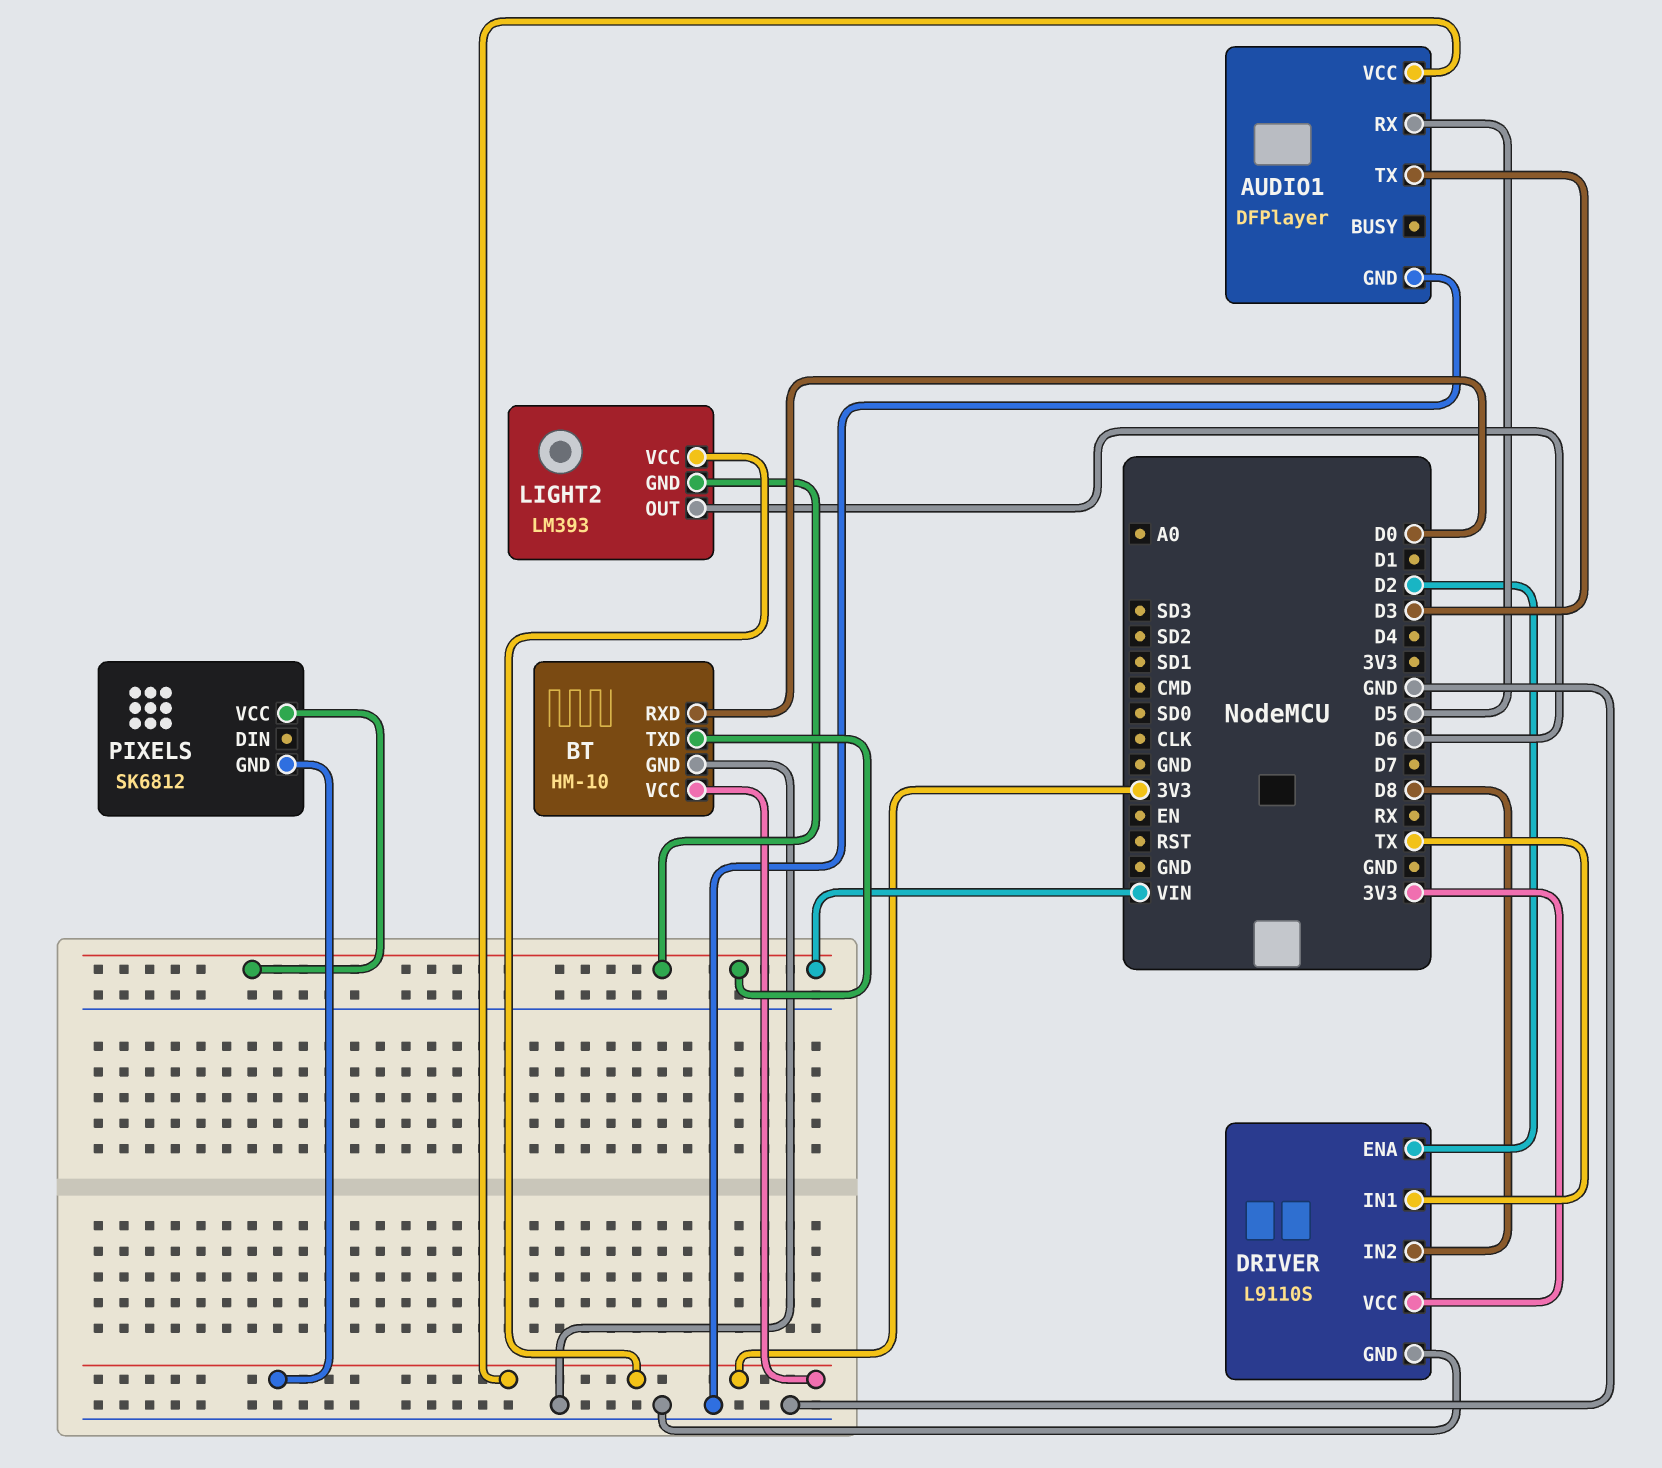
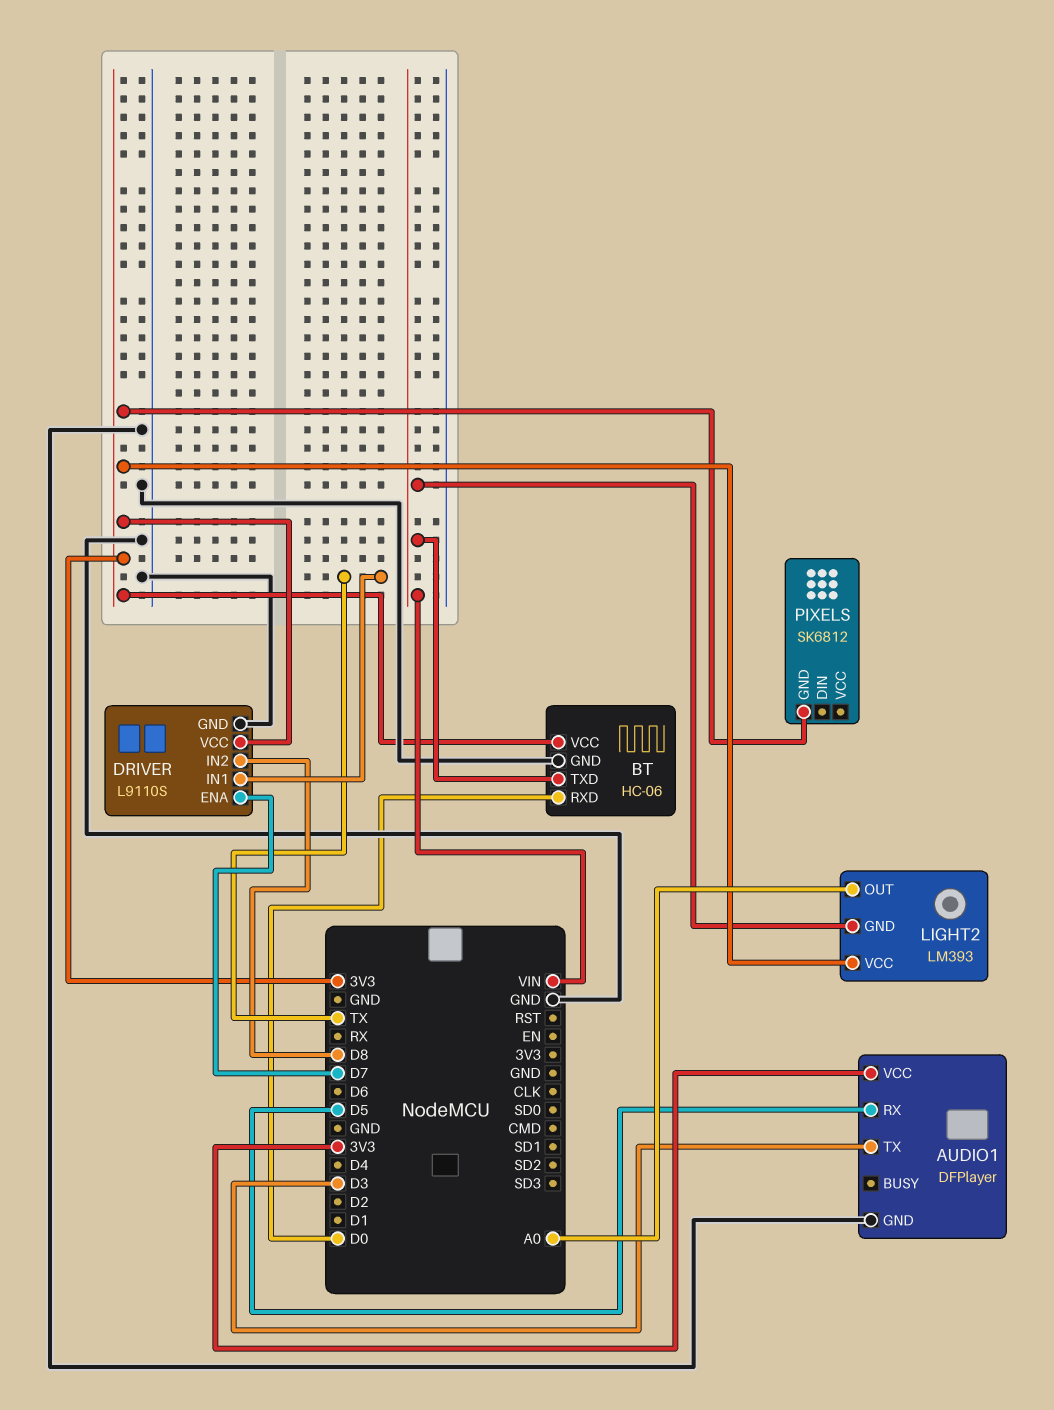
BT: HM-10 -> HC-06
DRIVER pin ENA: D2 -> D7
LIGHT2 pin OUT: D6 -> A0
PIXELS pin VCC: VIN -> none

